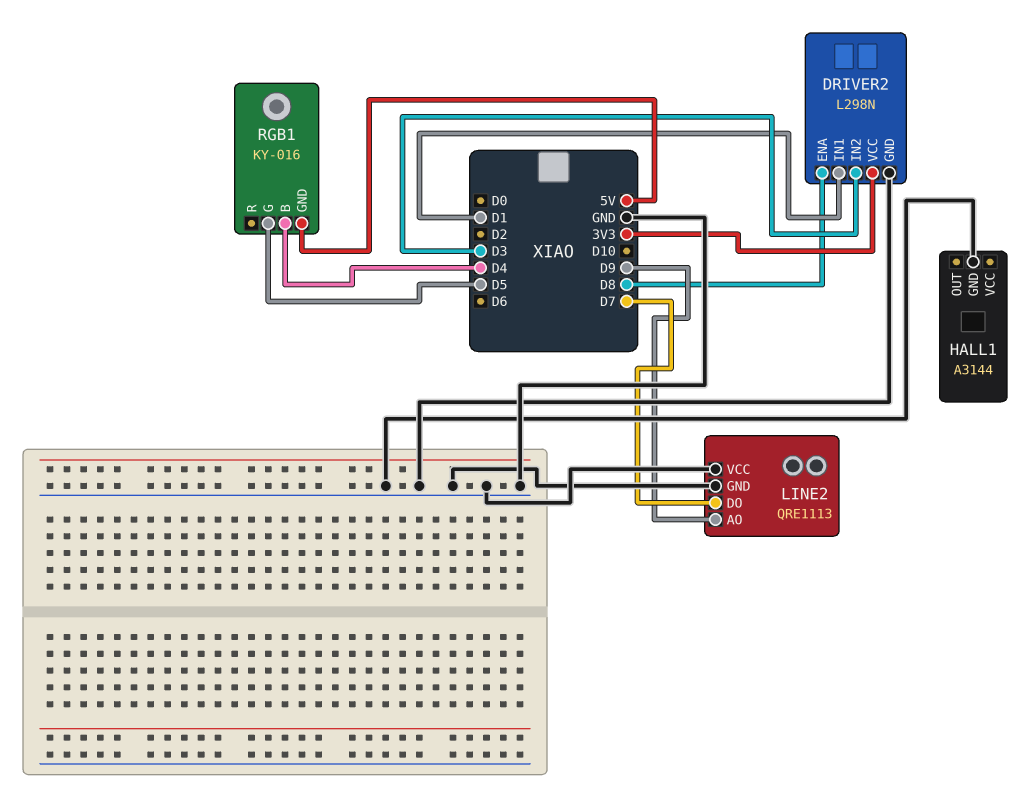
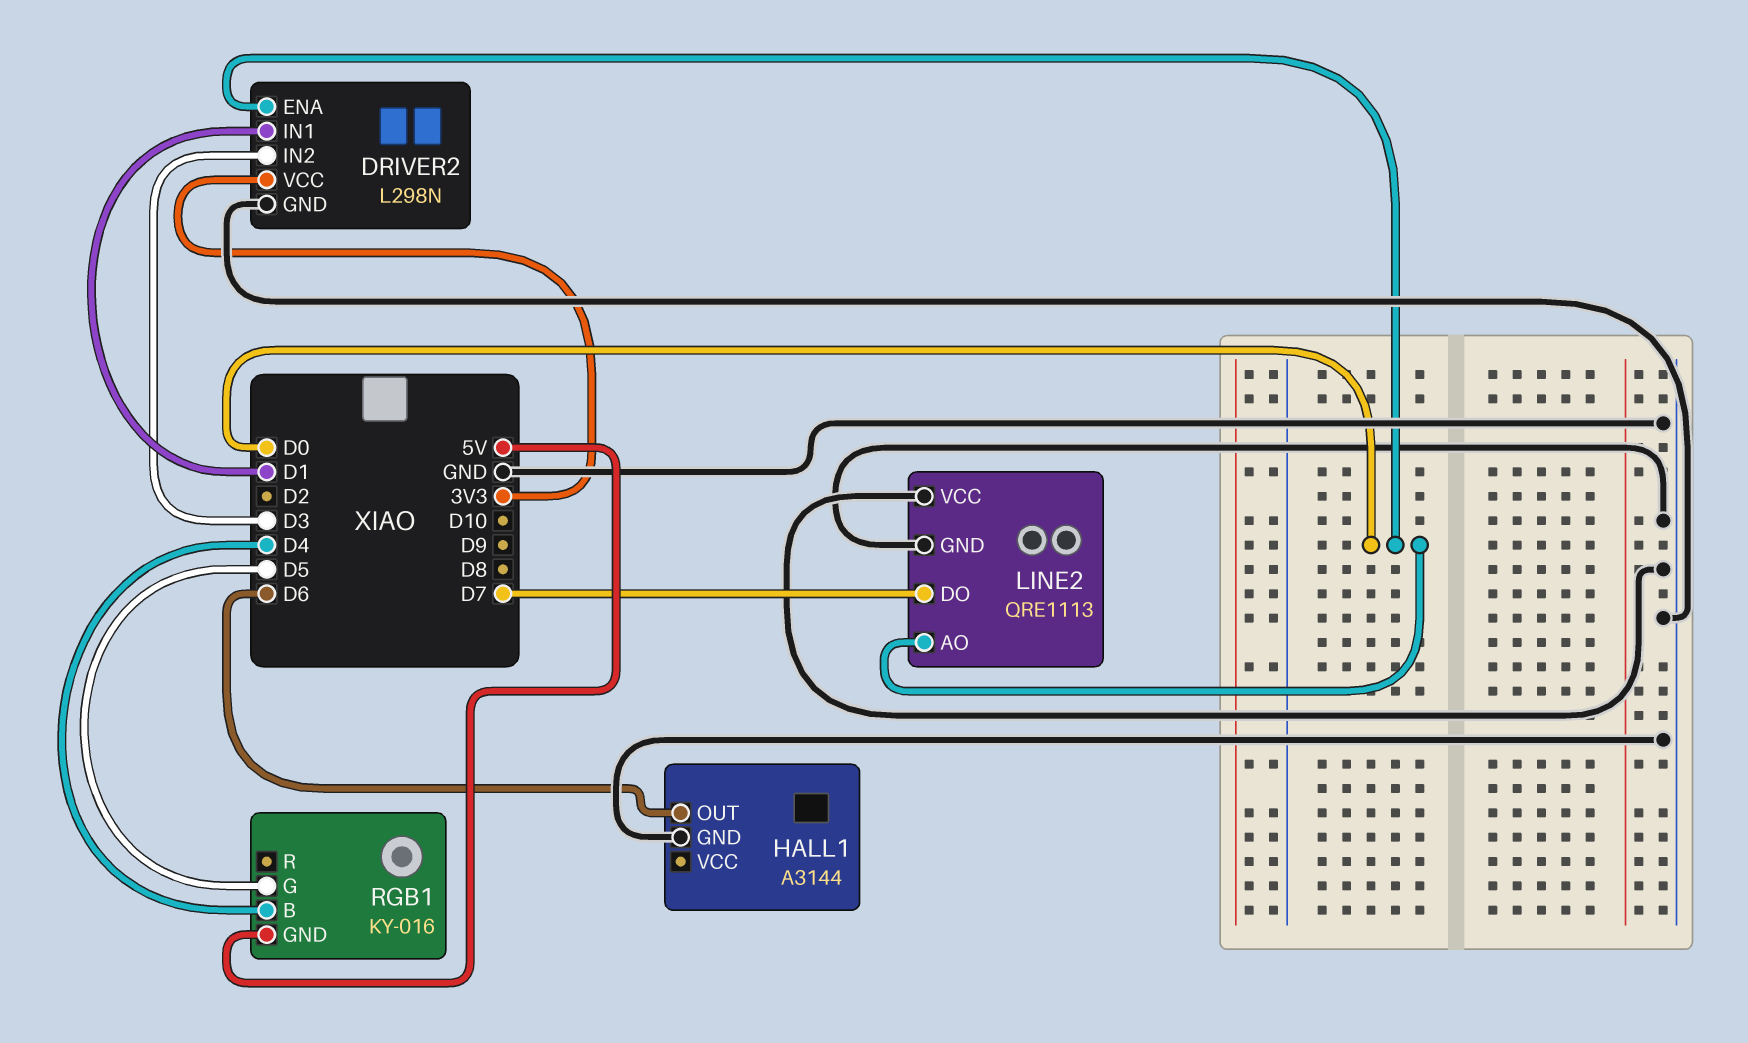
DRIVER2 pin ENA: D8 -> D0
HALL1 pin OUT: none -> D6
LINE2 pin AO: D9 -> D0

